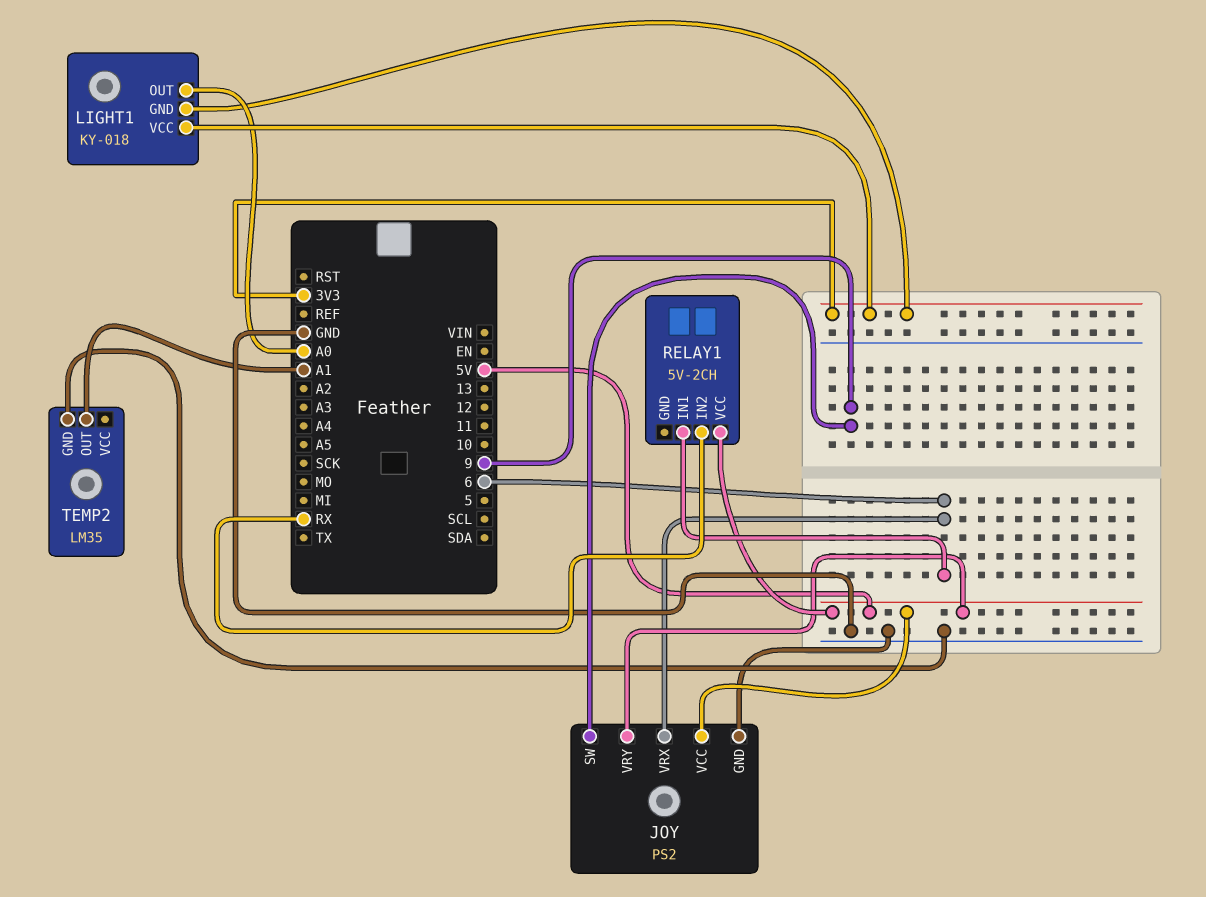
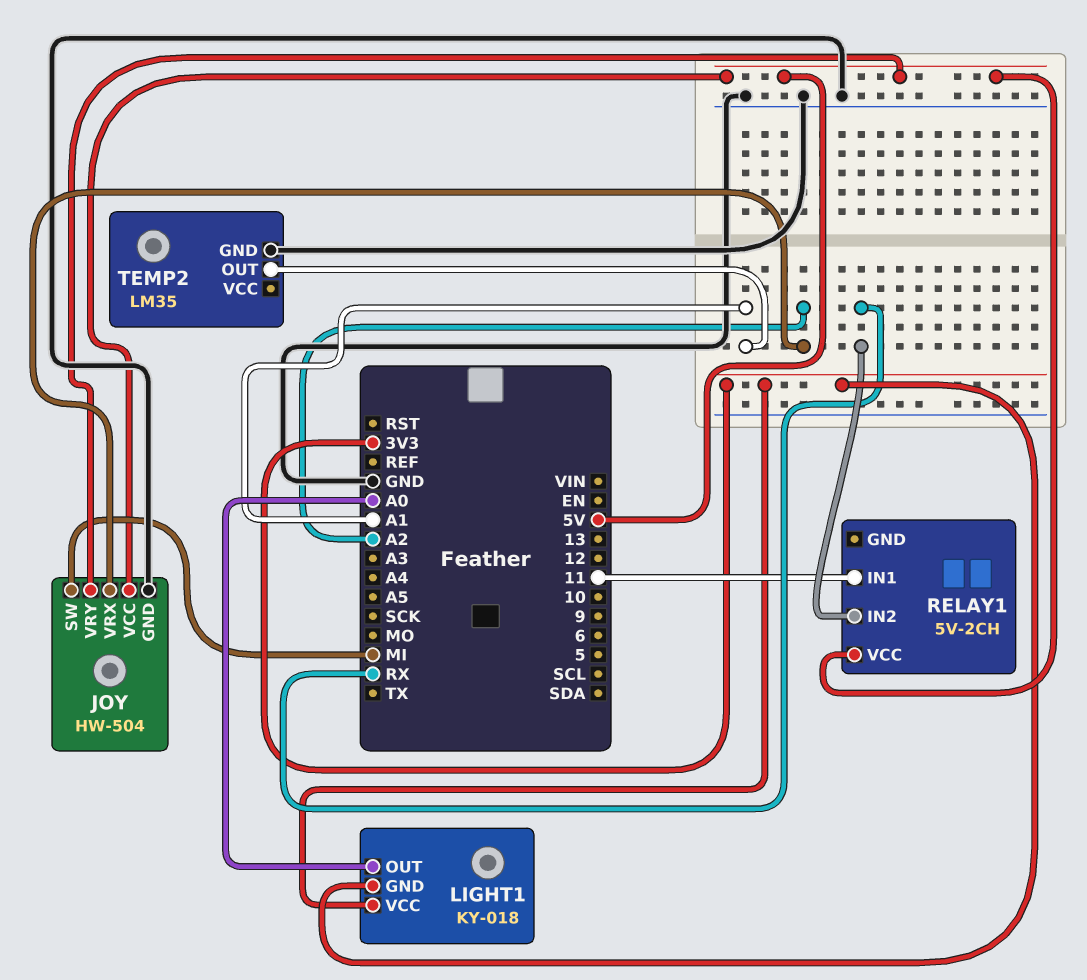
JOY: PS2 -> HW-504
JOY pin SW: 9 -> MI
JOY pin VRX: 6 -> A2
RELAY1 pin IN1: 6 -> 11

